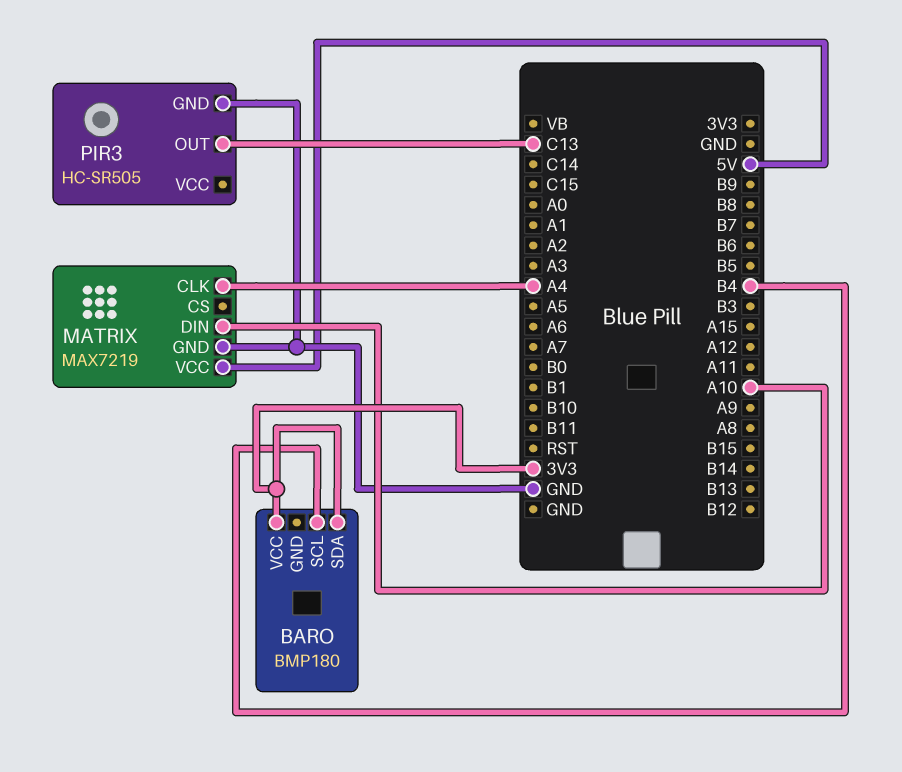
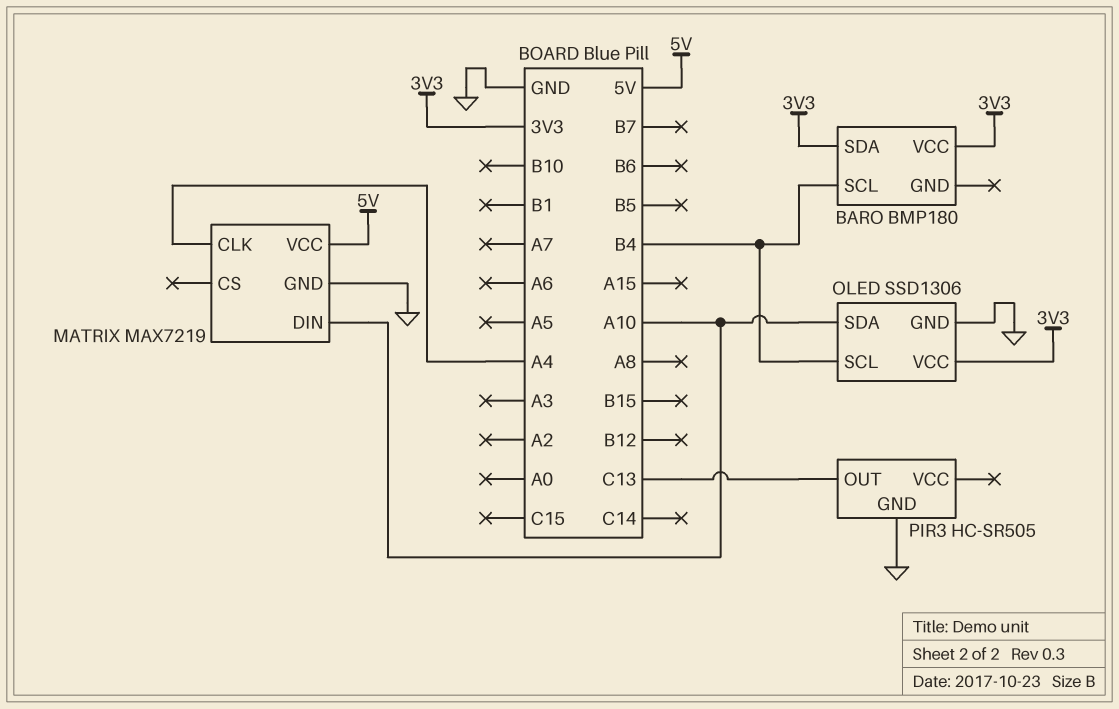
OLED: none -> SSD1306
OLED pin GND: none -> GND
OLED pin SCL: none -> B4
OLED pin SDA: none -> A10
OLED pin VCC: none -> 3V3

